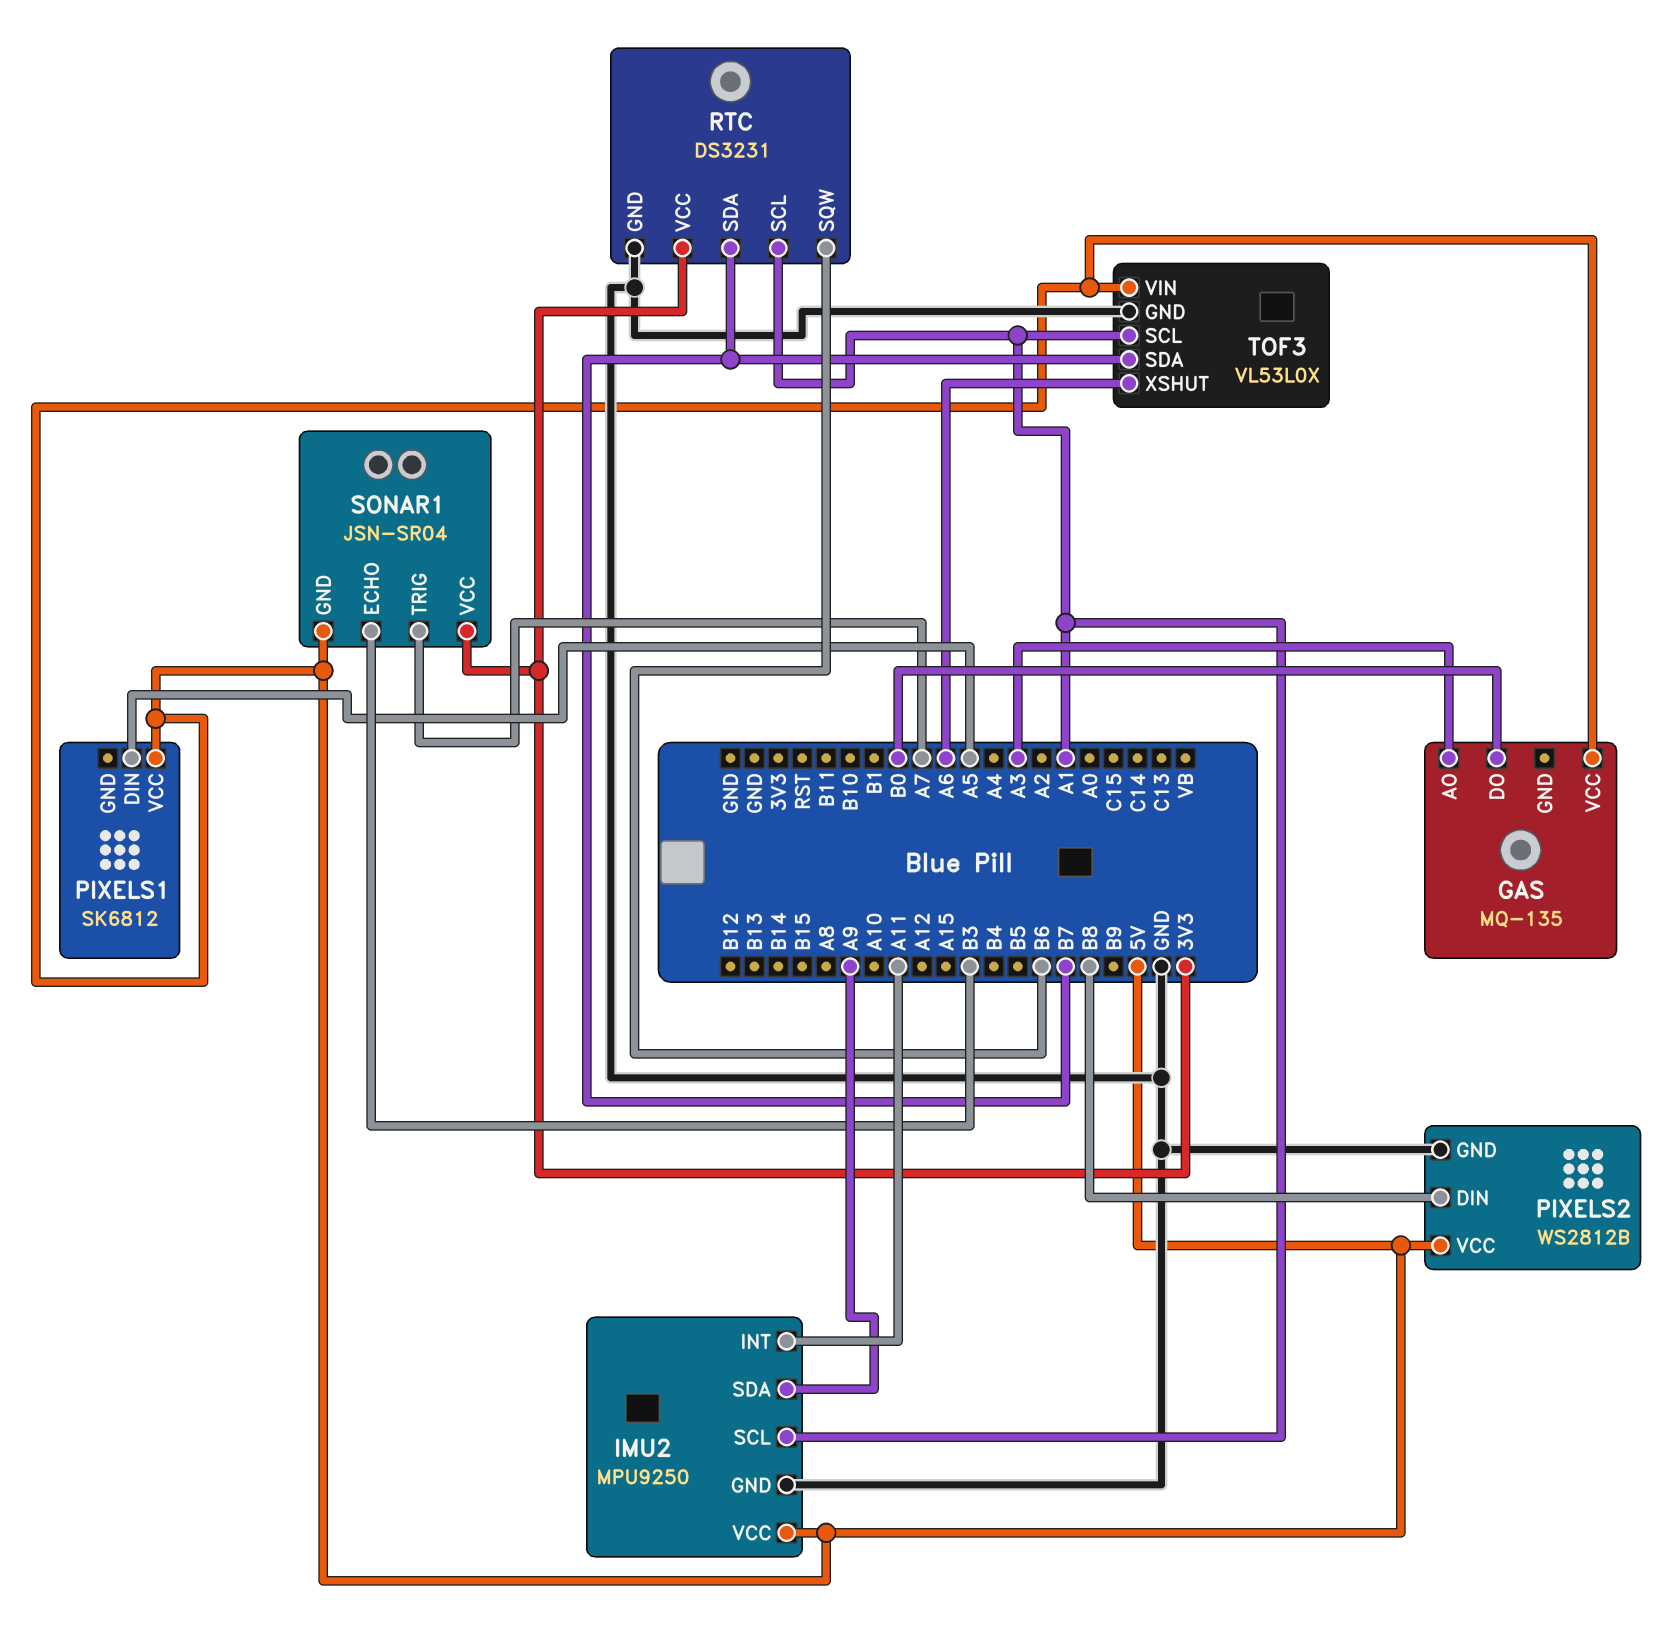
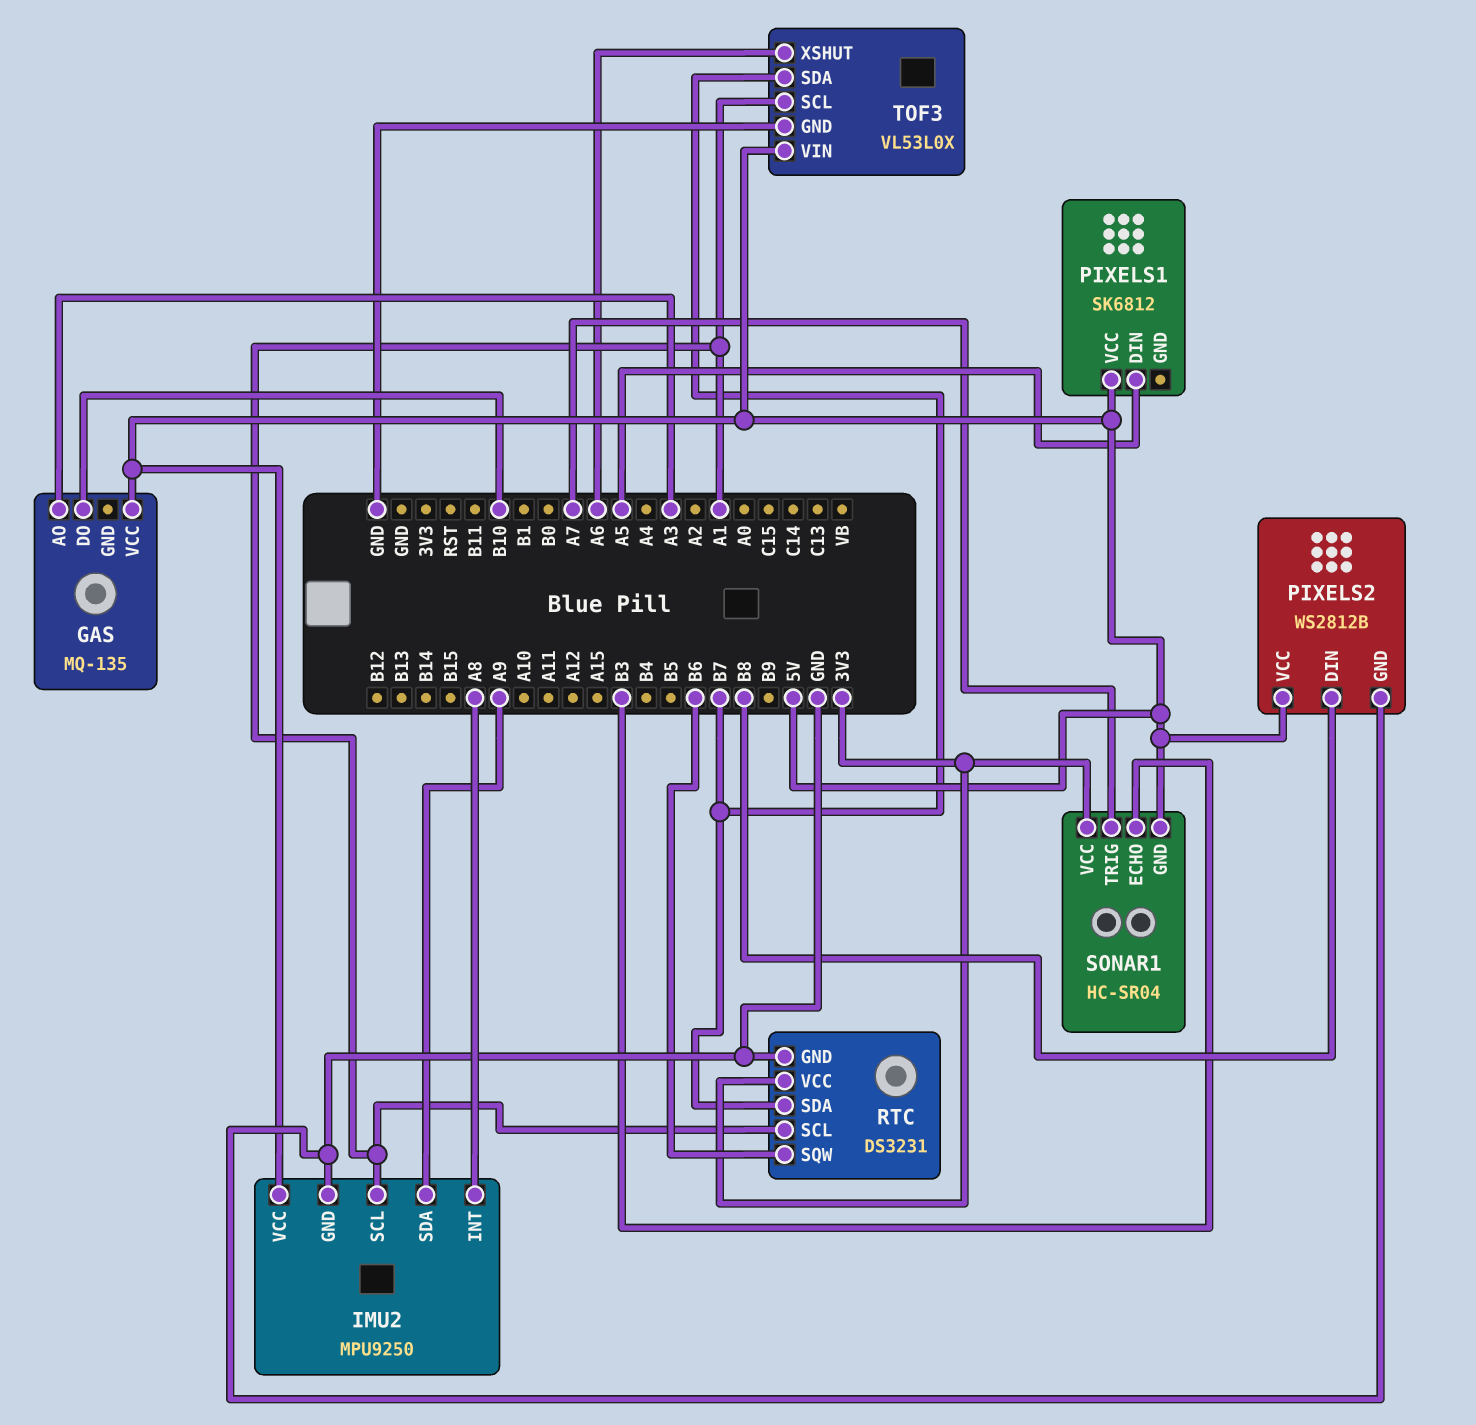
GAS pin DO: B0 -> B10
IMU2 pin INT: A11 -> A8
SONAR1: JSN-SR04 -> HC-SR04

